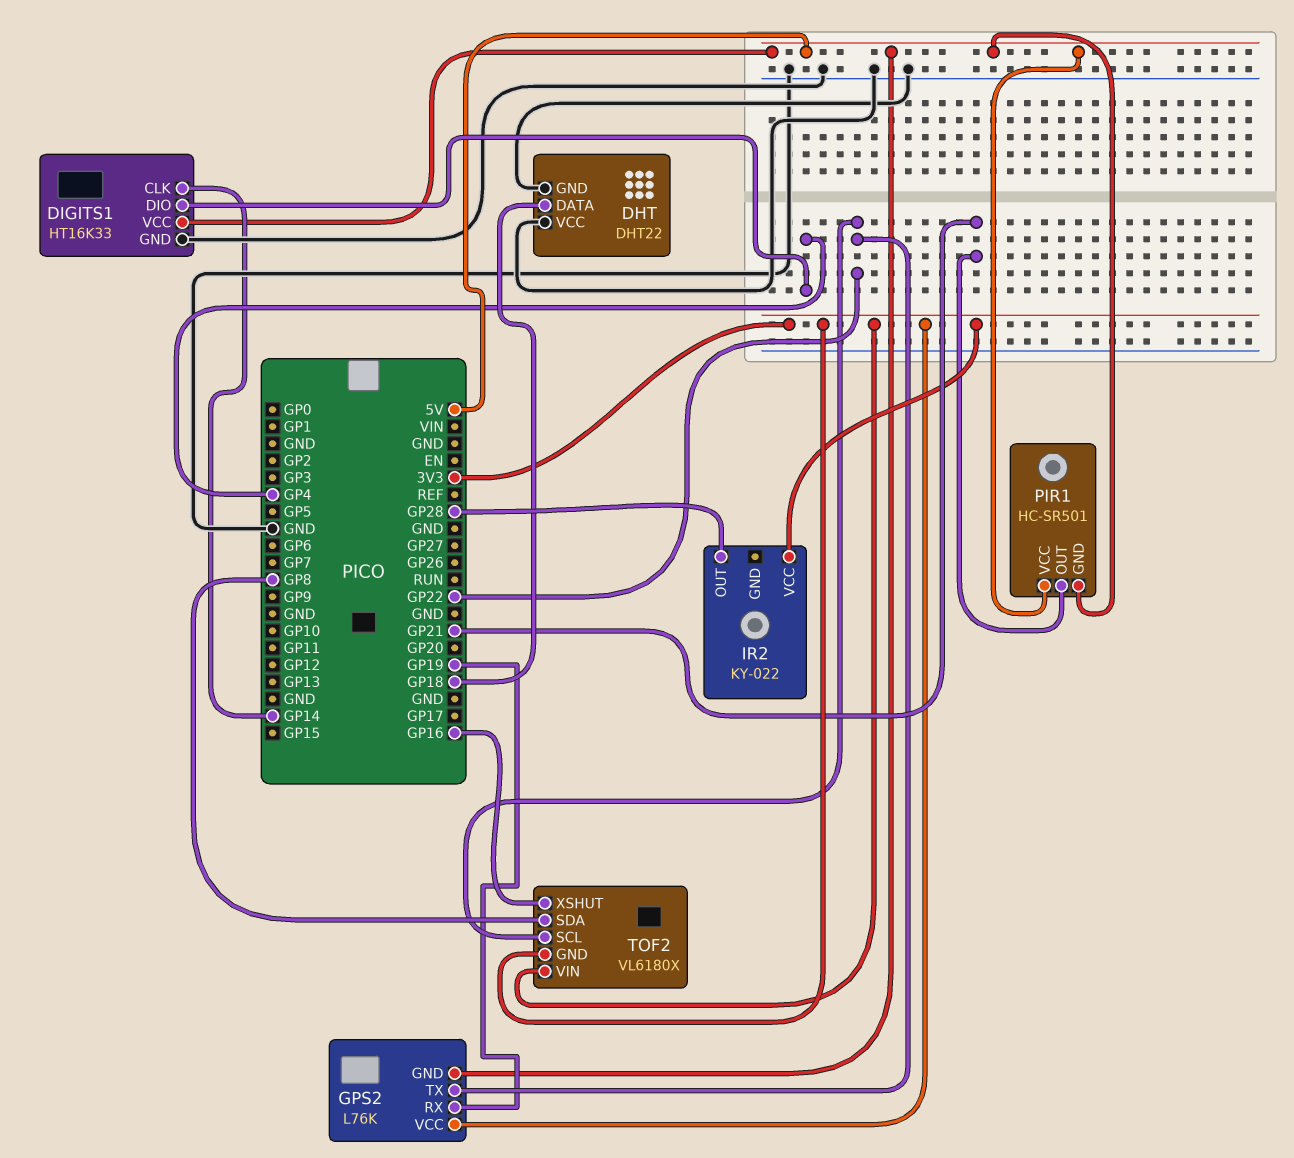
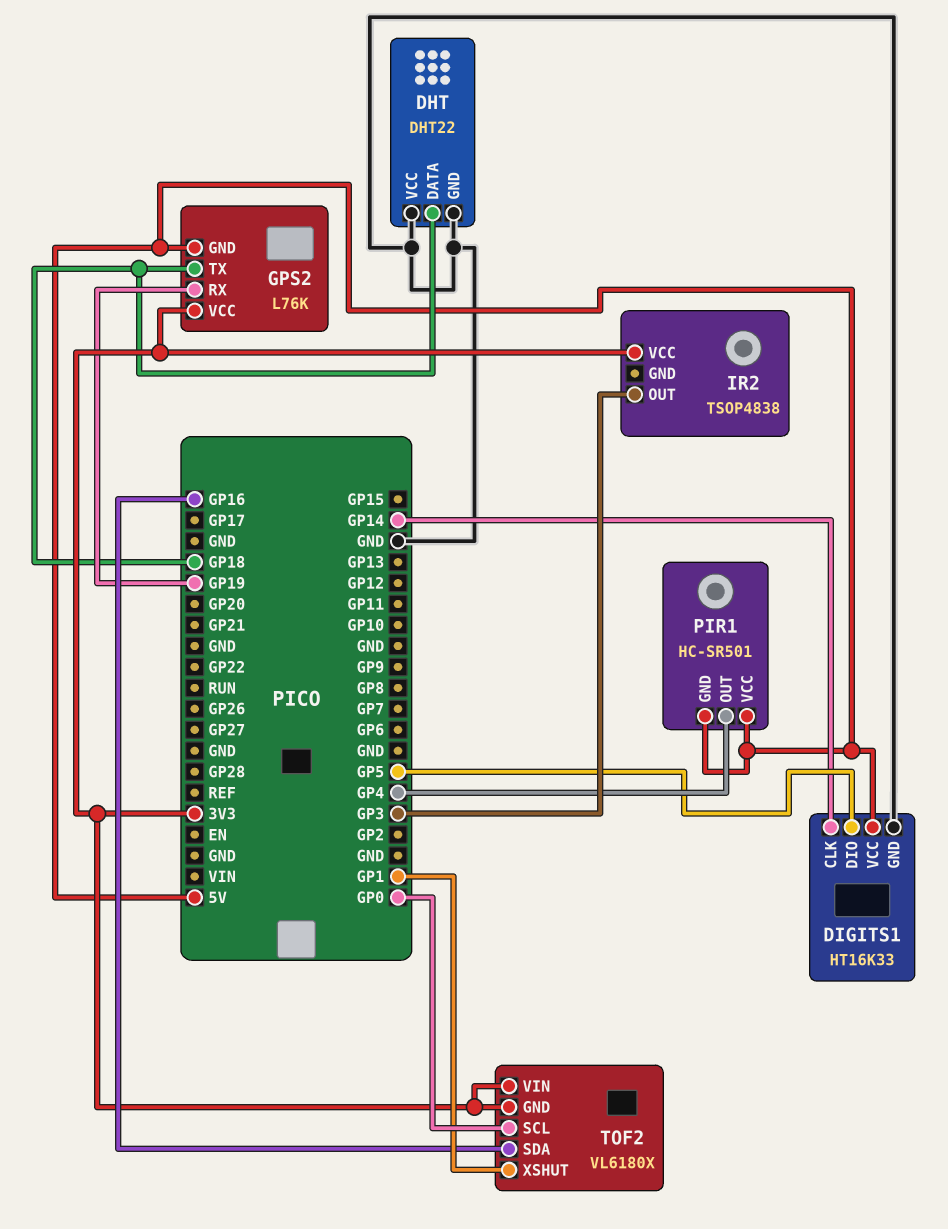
DIGITS1 pin DIO: GP4 -> GP5
GPS2 pin TX: GP22 -> GP18
IR2: KY-022 -> TSOP4838
IR2 pin OUT: GP28 -> GP3
PIR1 pin OUT: GP21 -> GP4
TOF2 pin SCL: GP22 -> GP0
TOF2 pin SDA: GP8 -> GP16
TOF2 pin XSHUT: GP16 -> GP1

